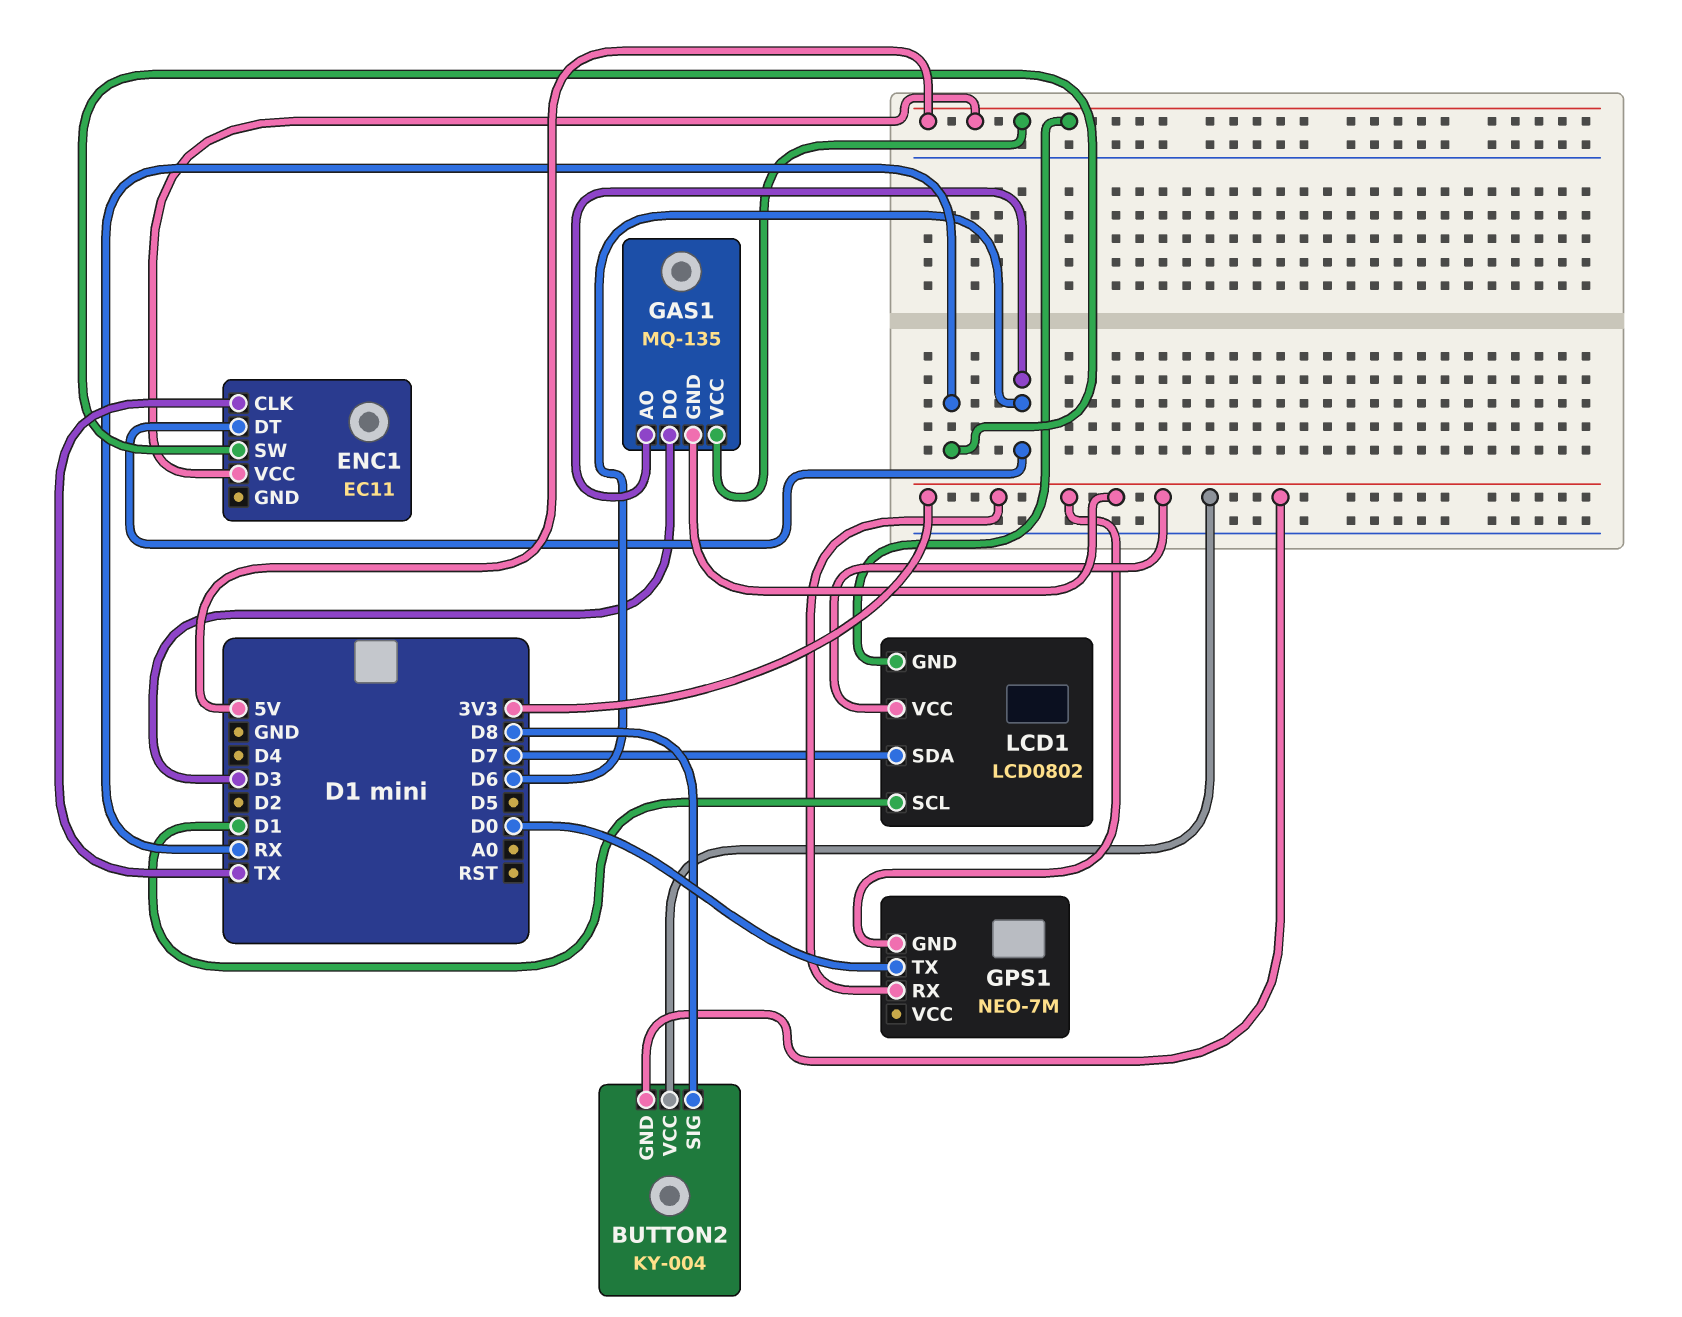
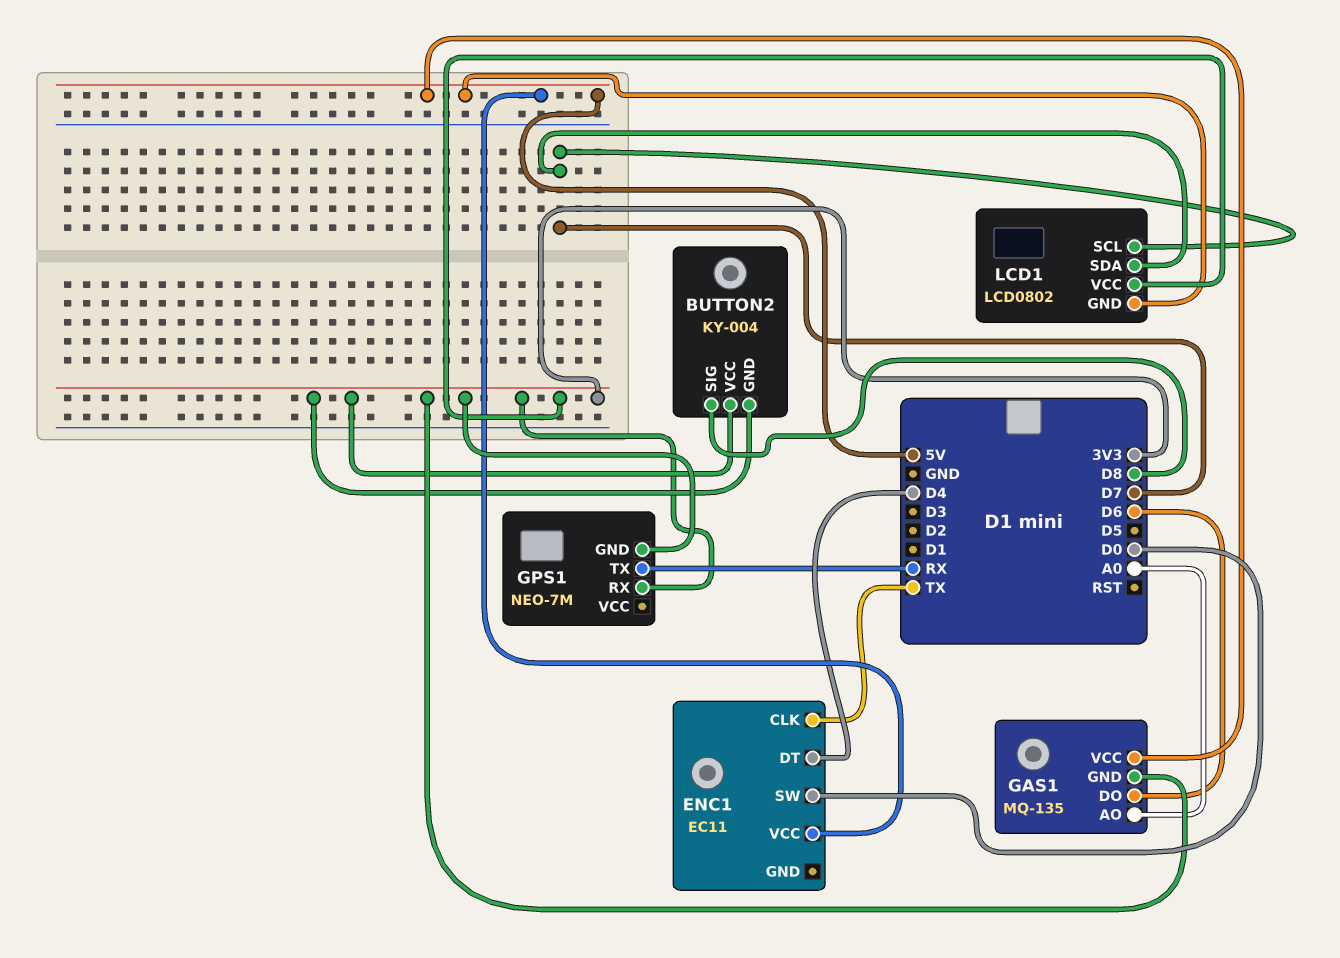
ENC1 pin DT: D6 -> D4
ENC1 pin SW: RX -> D0
GAS1 pin AO: D6 -> A0
GAS1 pin DO: D3 -> D6
GPS1 pin TX: D0 -> RX
LCD1 pin SCL: D1 -> D7

